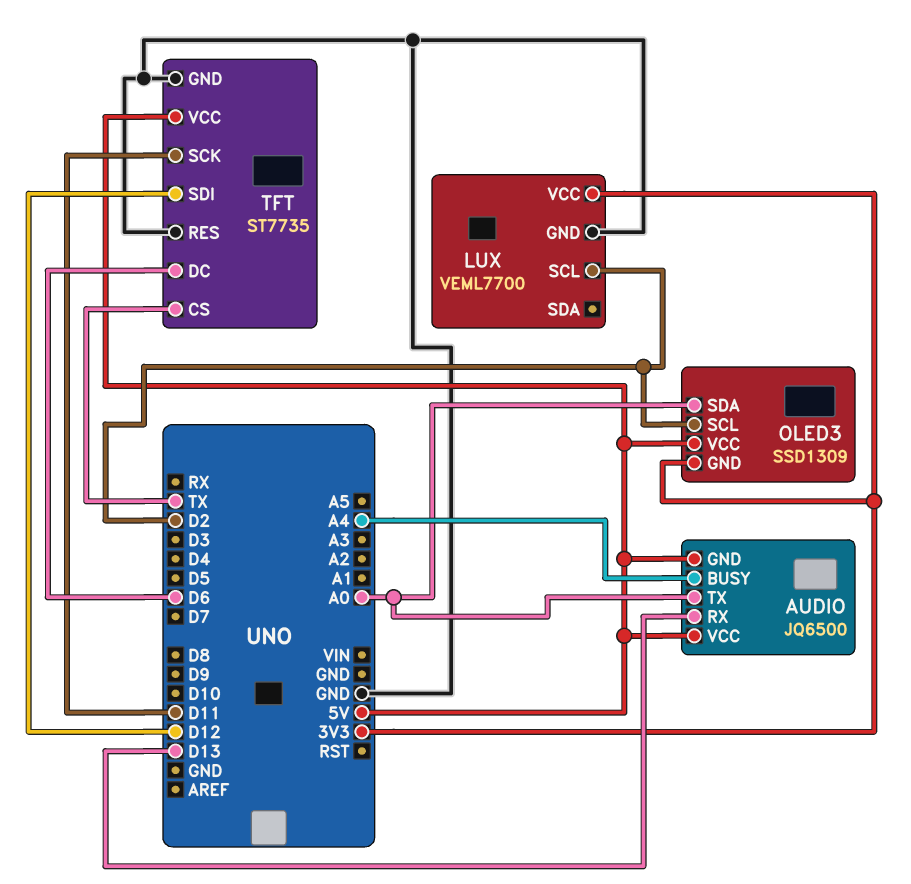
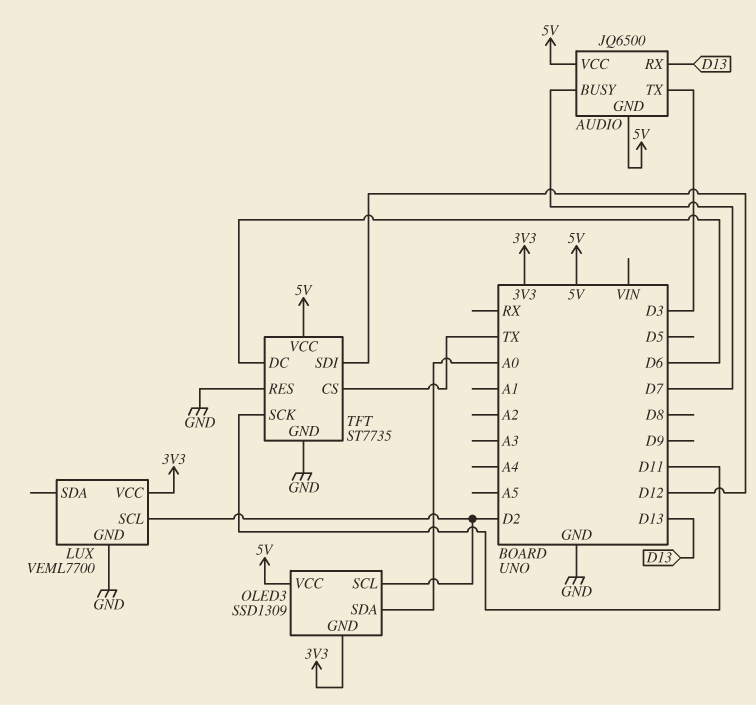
AUDIO pin BUSY: A4 -> D7
AUDIO pin TX: A0 -> D3

